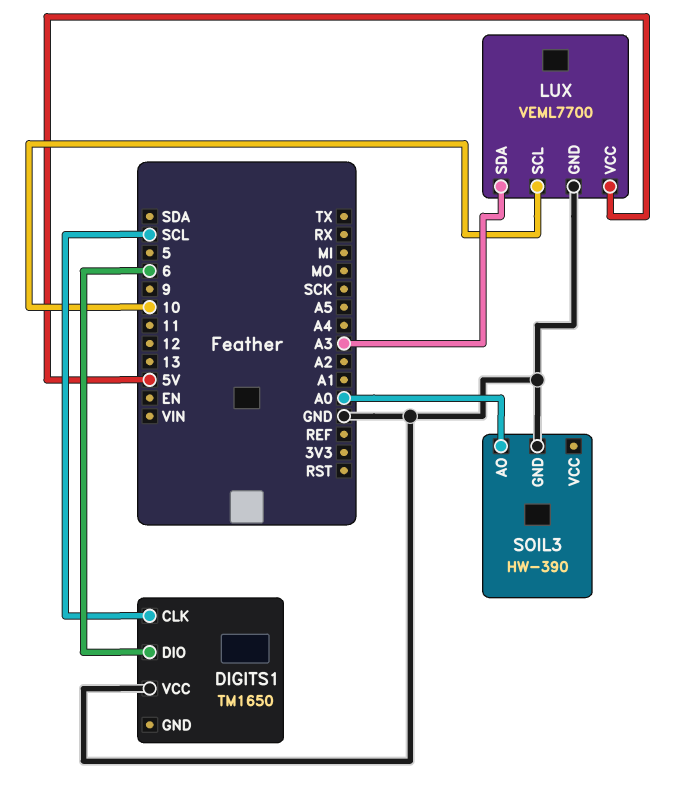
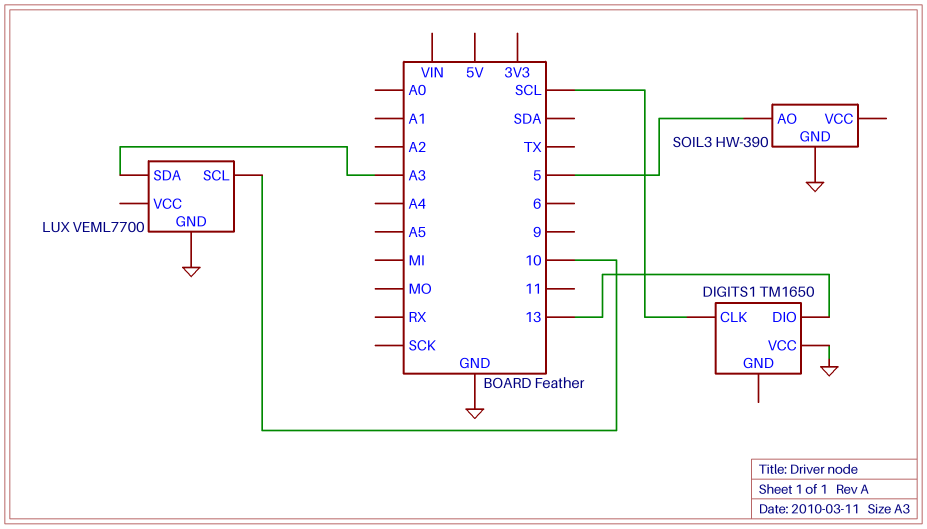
DIGITS1 pin DIO: 6 -> 13
LUX pin VCC: 5V -> none
SOIL3 pin AO: A0 -> 5

